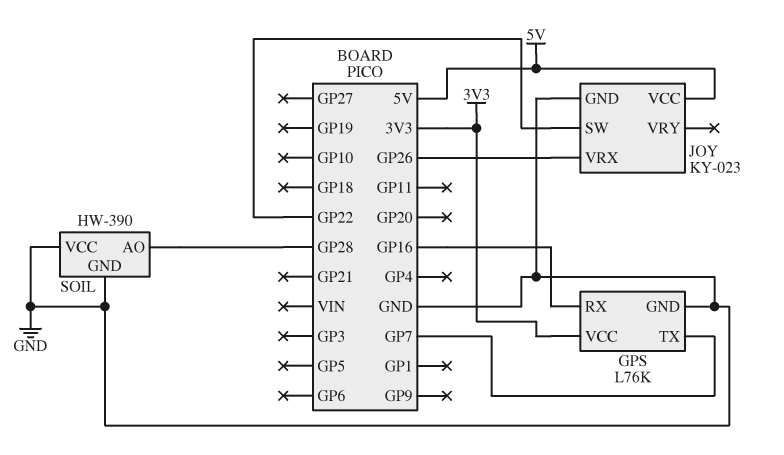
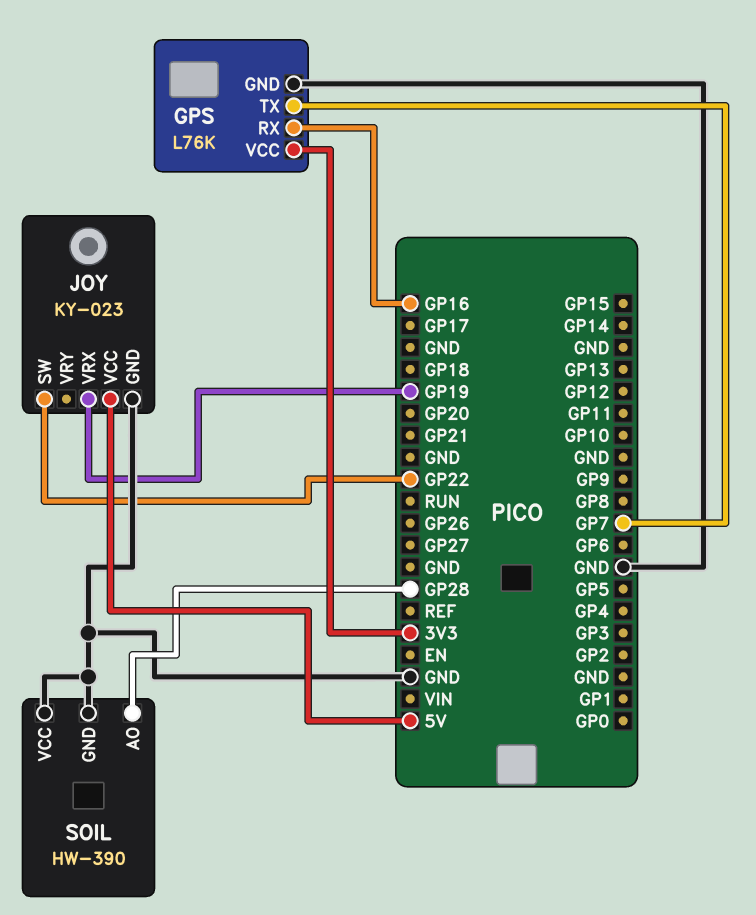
JOY pin VRX: GP26 -> GP19

